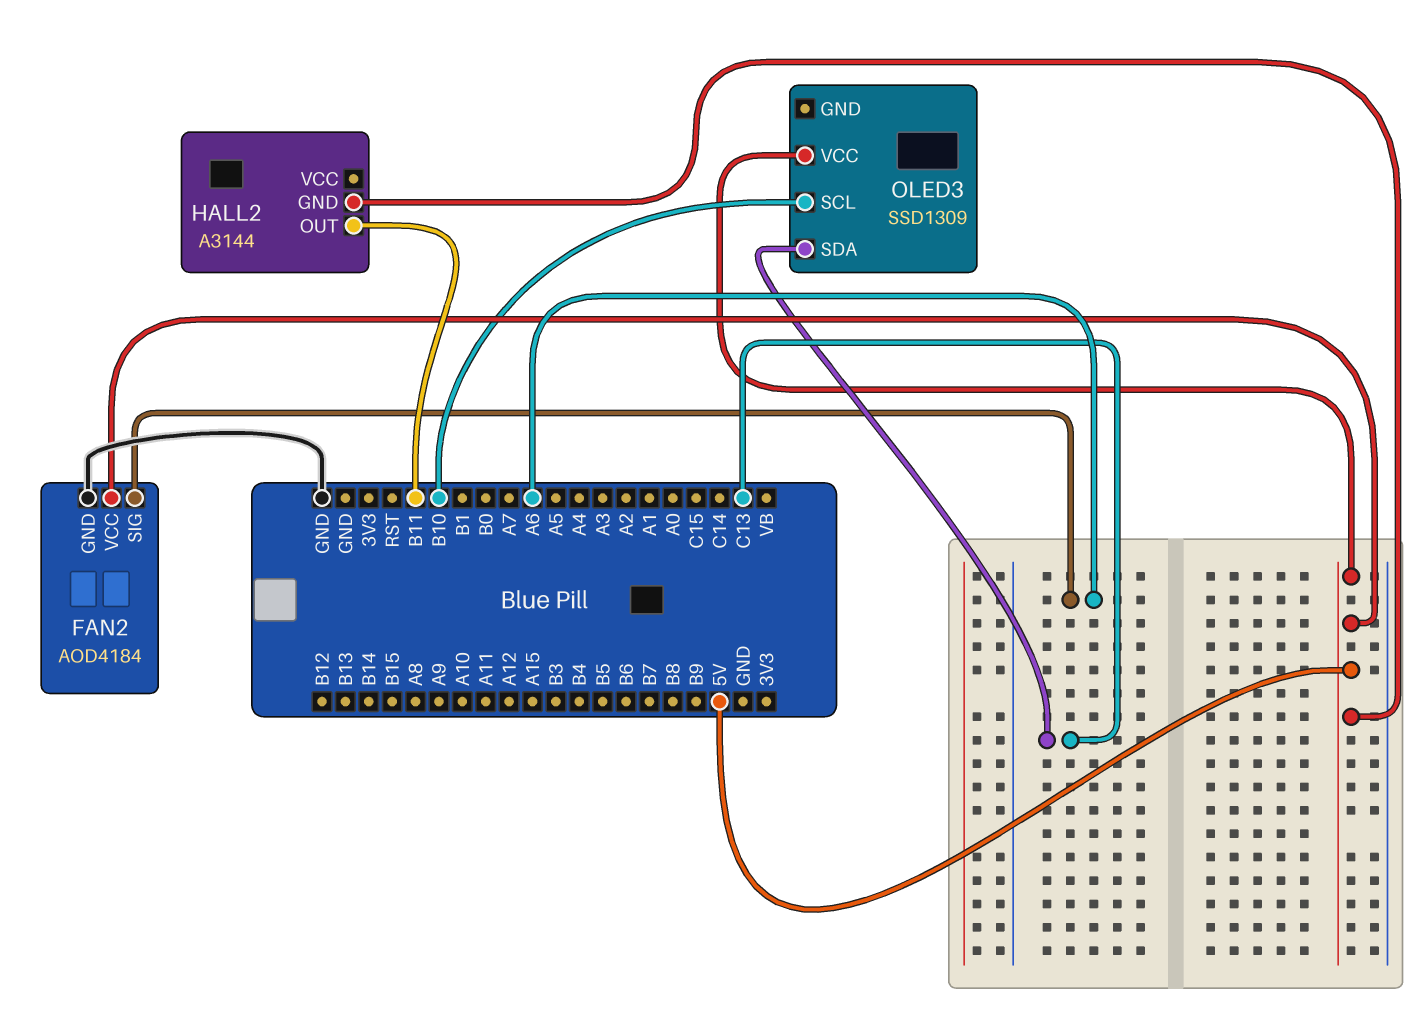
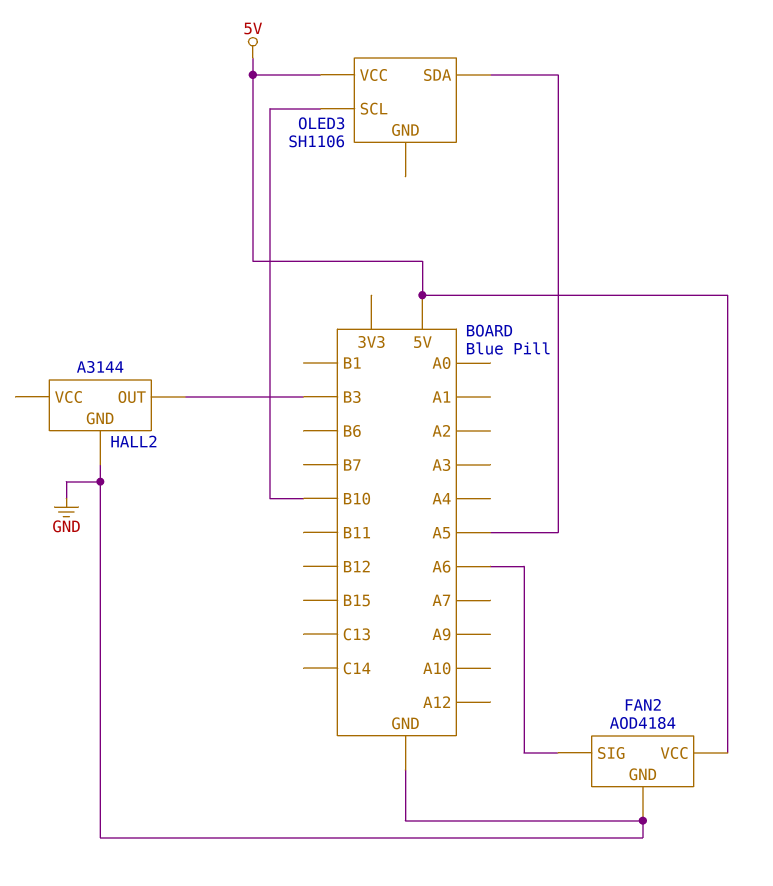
HALL2 pin GND: 5V -> GND
HALL2 pin OUT: B11 -> B3
OLED3: SSD1309 -> SH1106
OLED3 pin SDA: C13 -> A5

